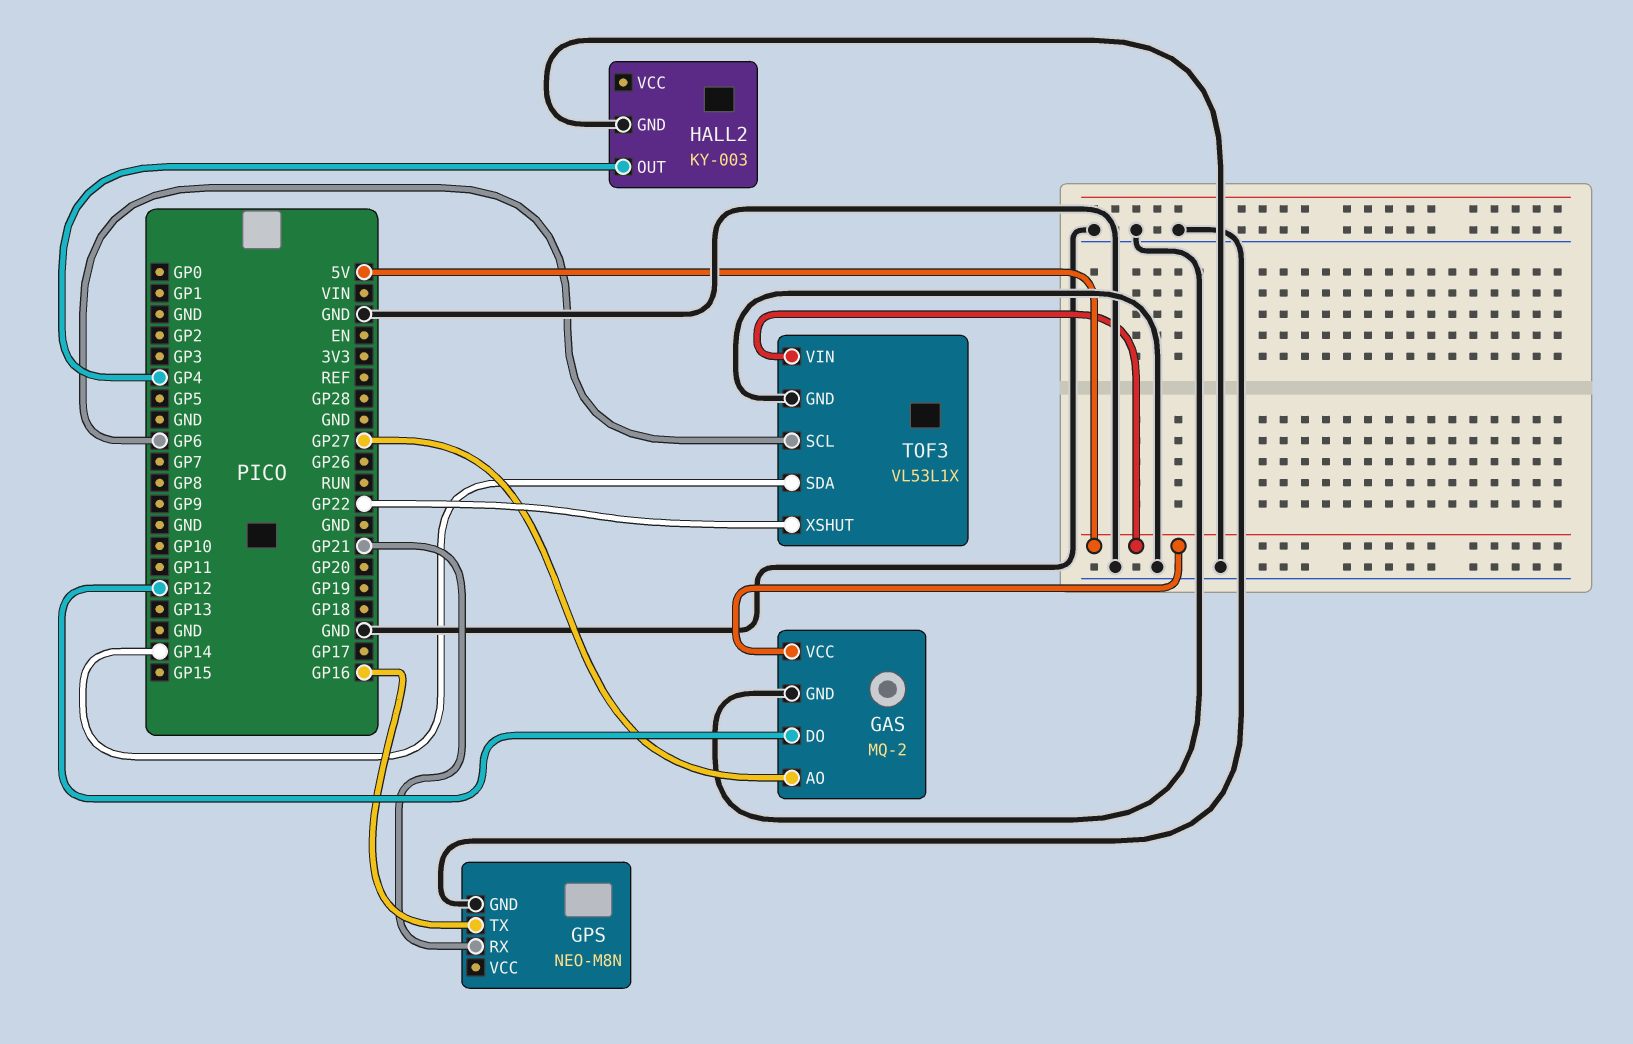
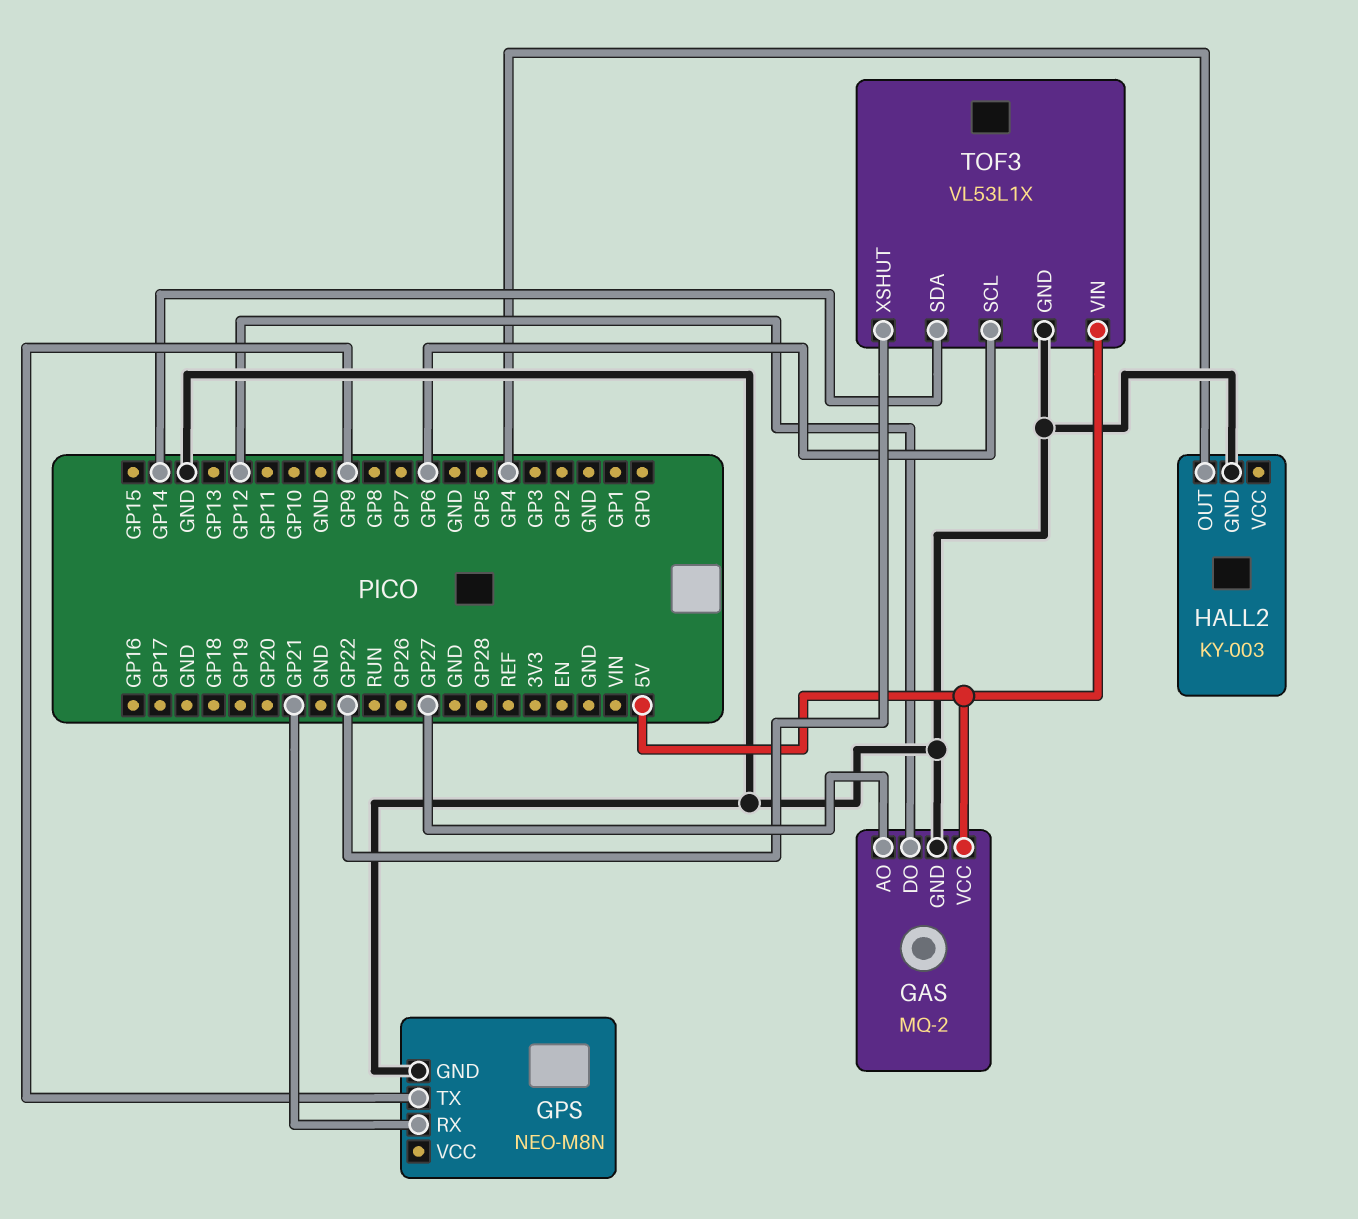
GPS pin TX: GP16 -> GP9

